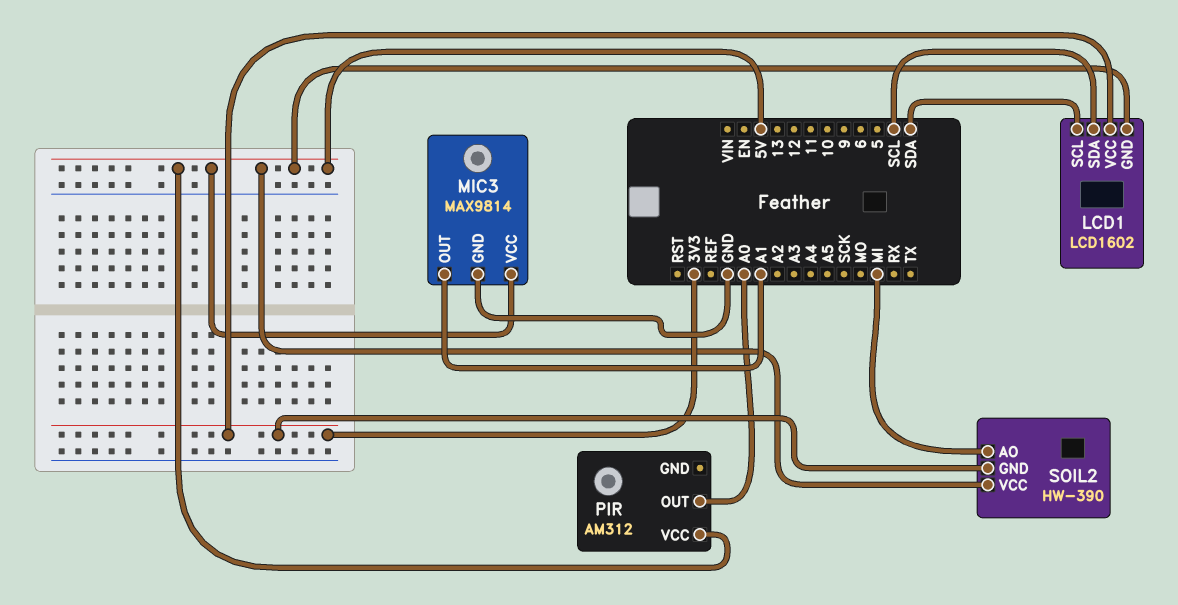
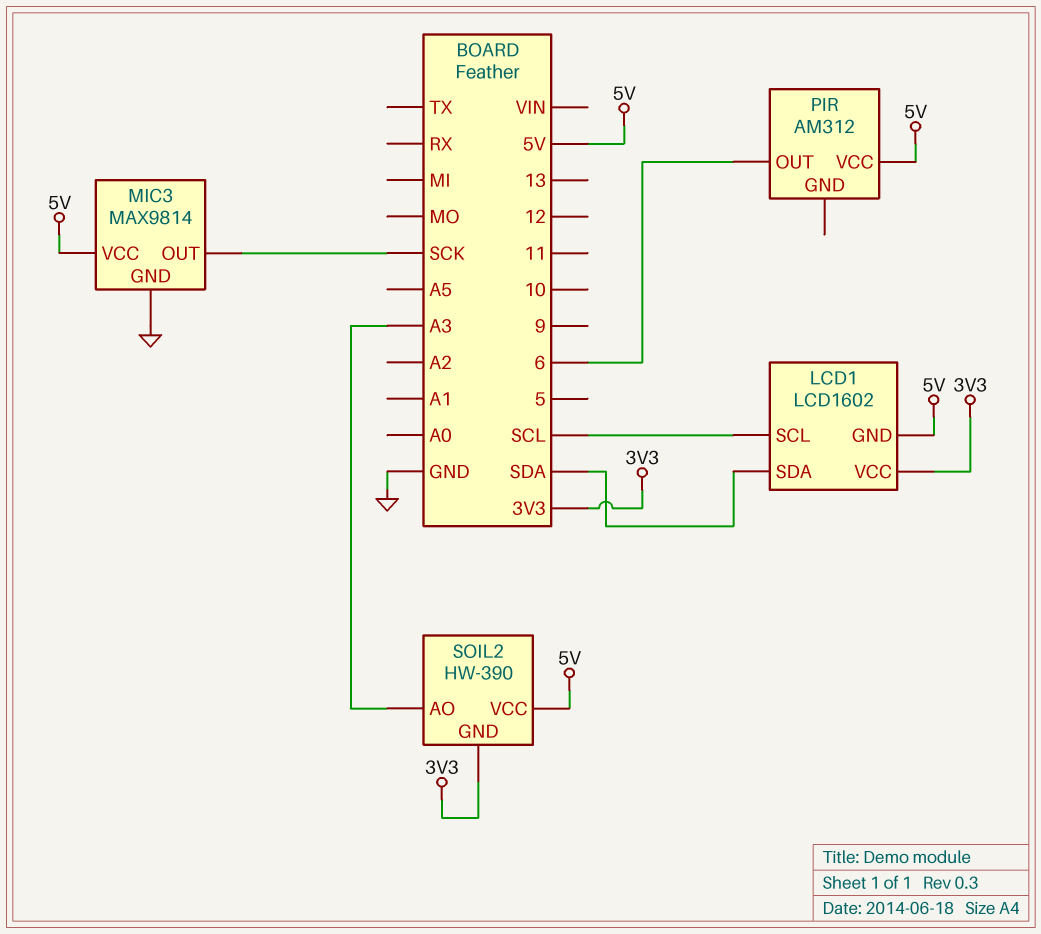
LCD1 pin SCL: SDA -> SCL
LCD1 pin SDA: SCL -> SDA
MIC3 pin OUT: A1 -> SCK
PIR pin OUT: A0 -> 6
SOIL2 pin AO: MI -> A3

